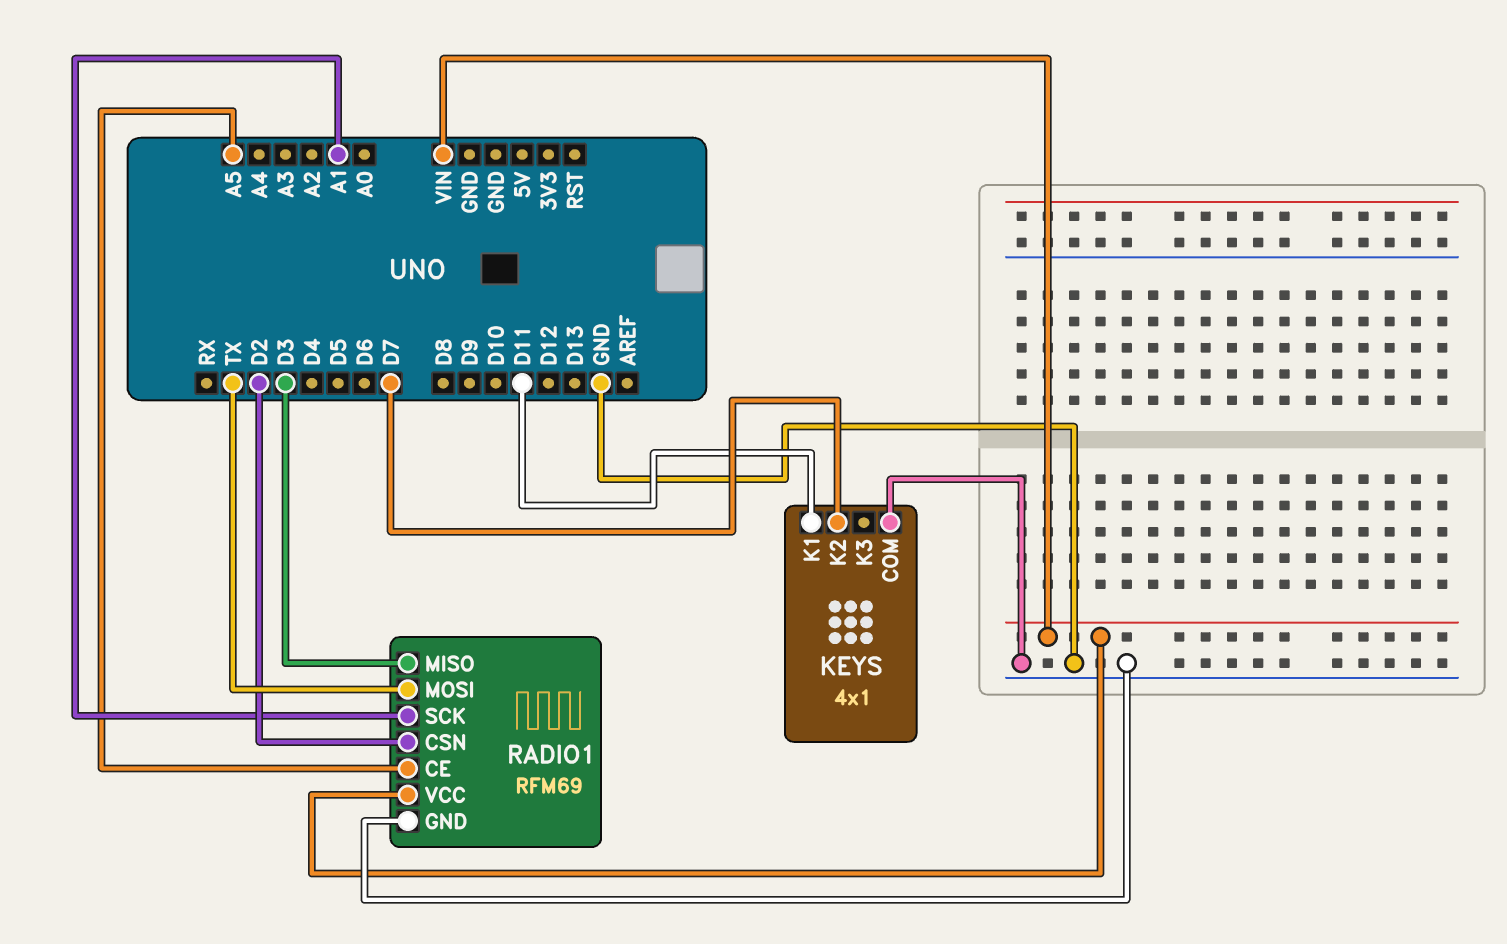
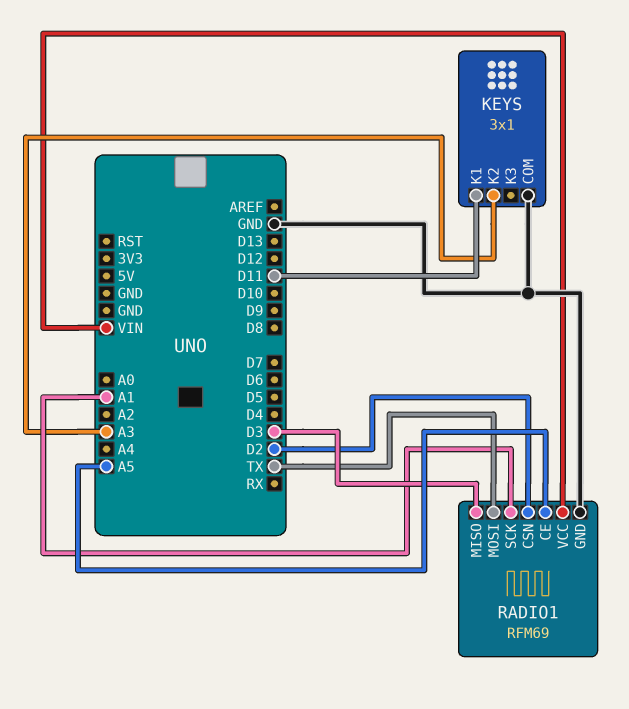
KEYS: 4x1 -> 3x1
KEYS pin K2: D7 -> A3

